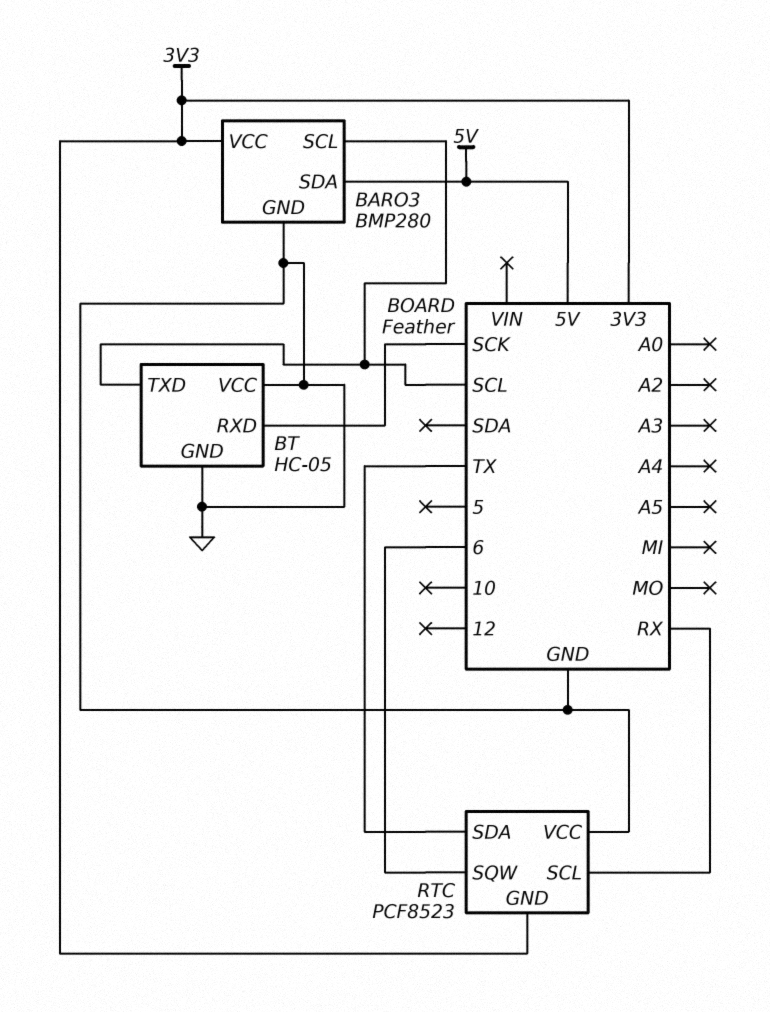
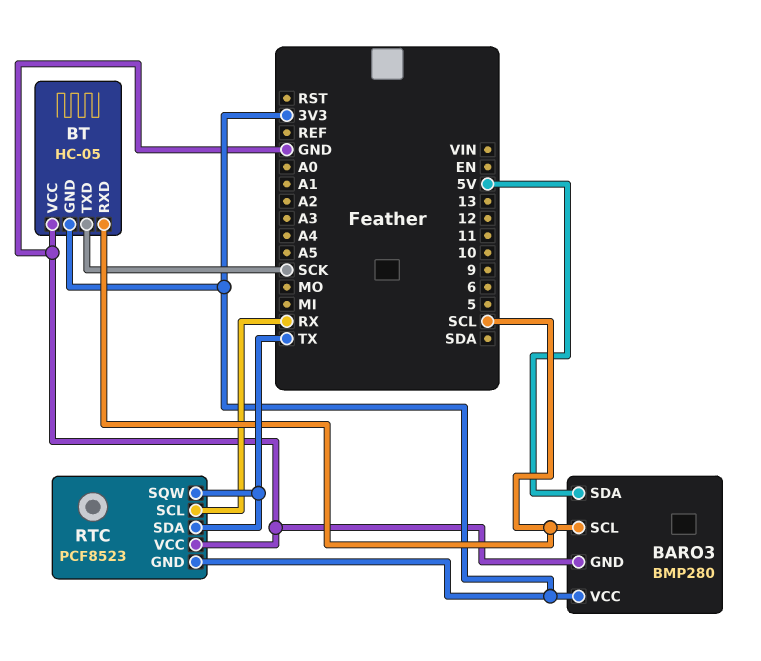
BT pin GND: GND -> 3V3
BT pin RXD: SCK -> SCL
BT pin TXD: SCL -> SCK
RTC pin SQW: 6 -> TX

